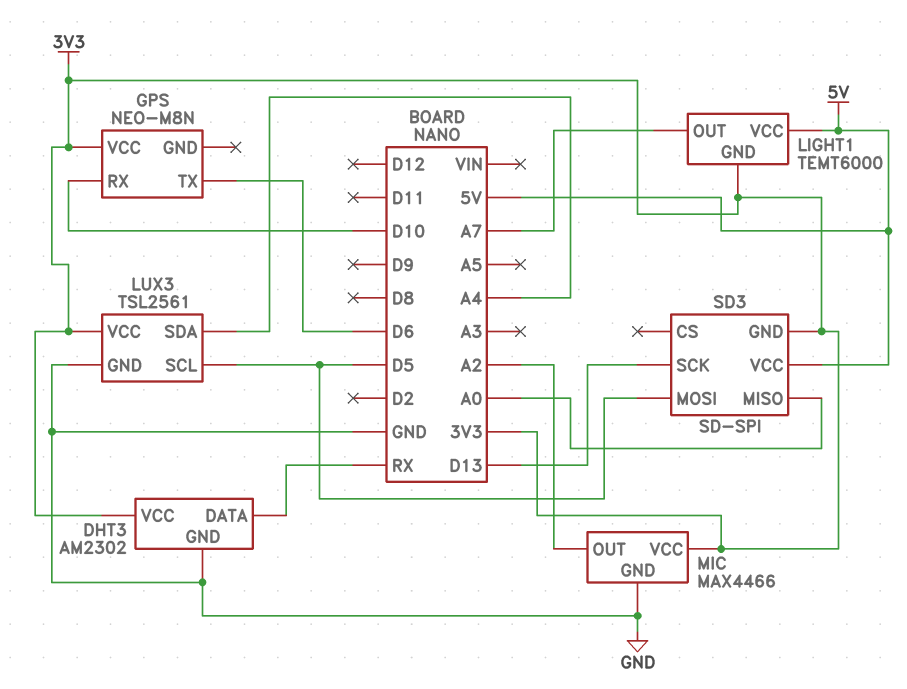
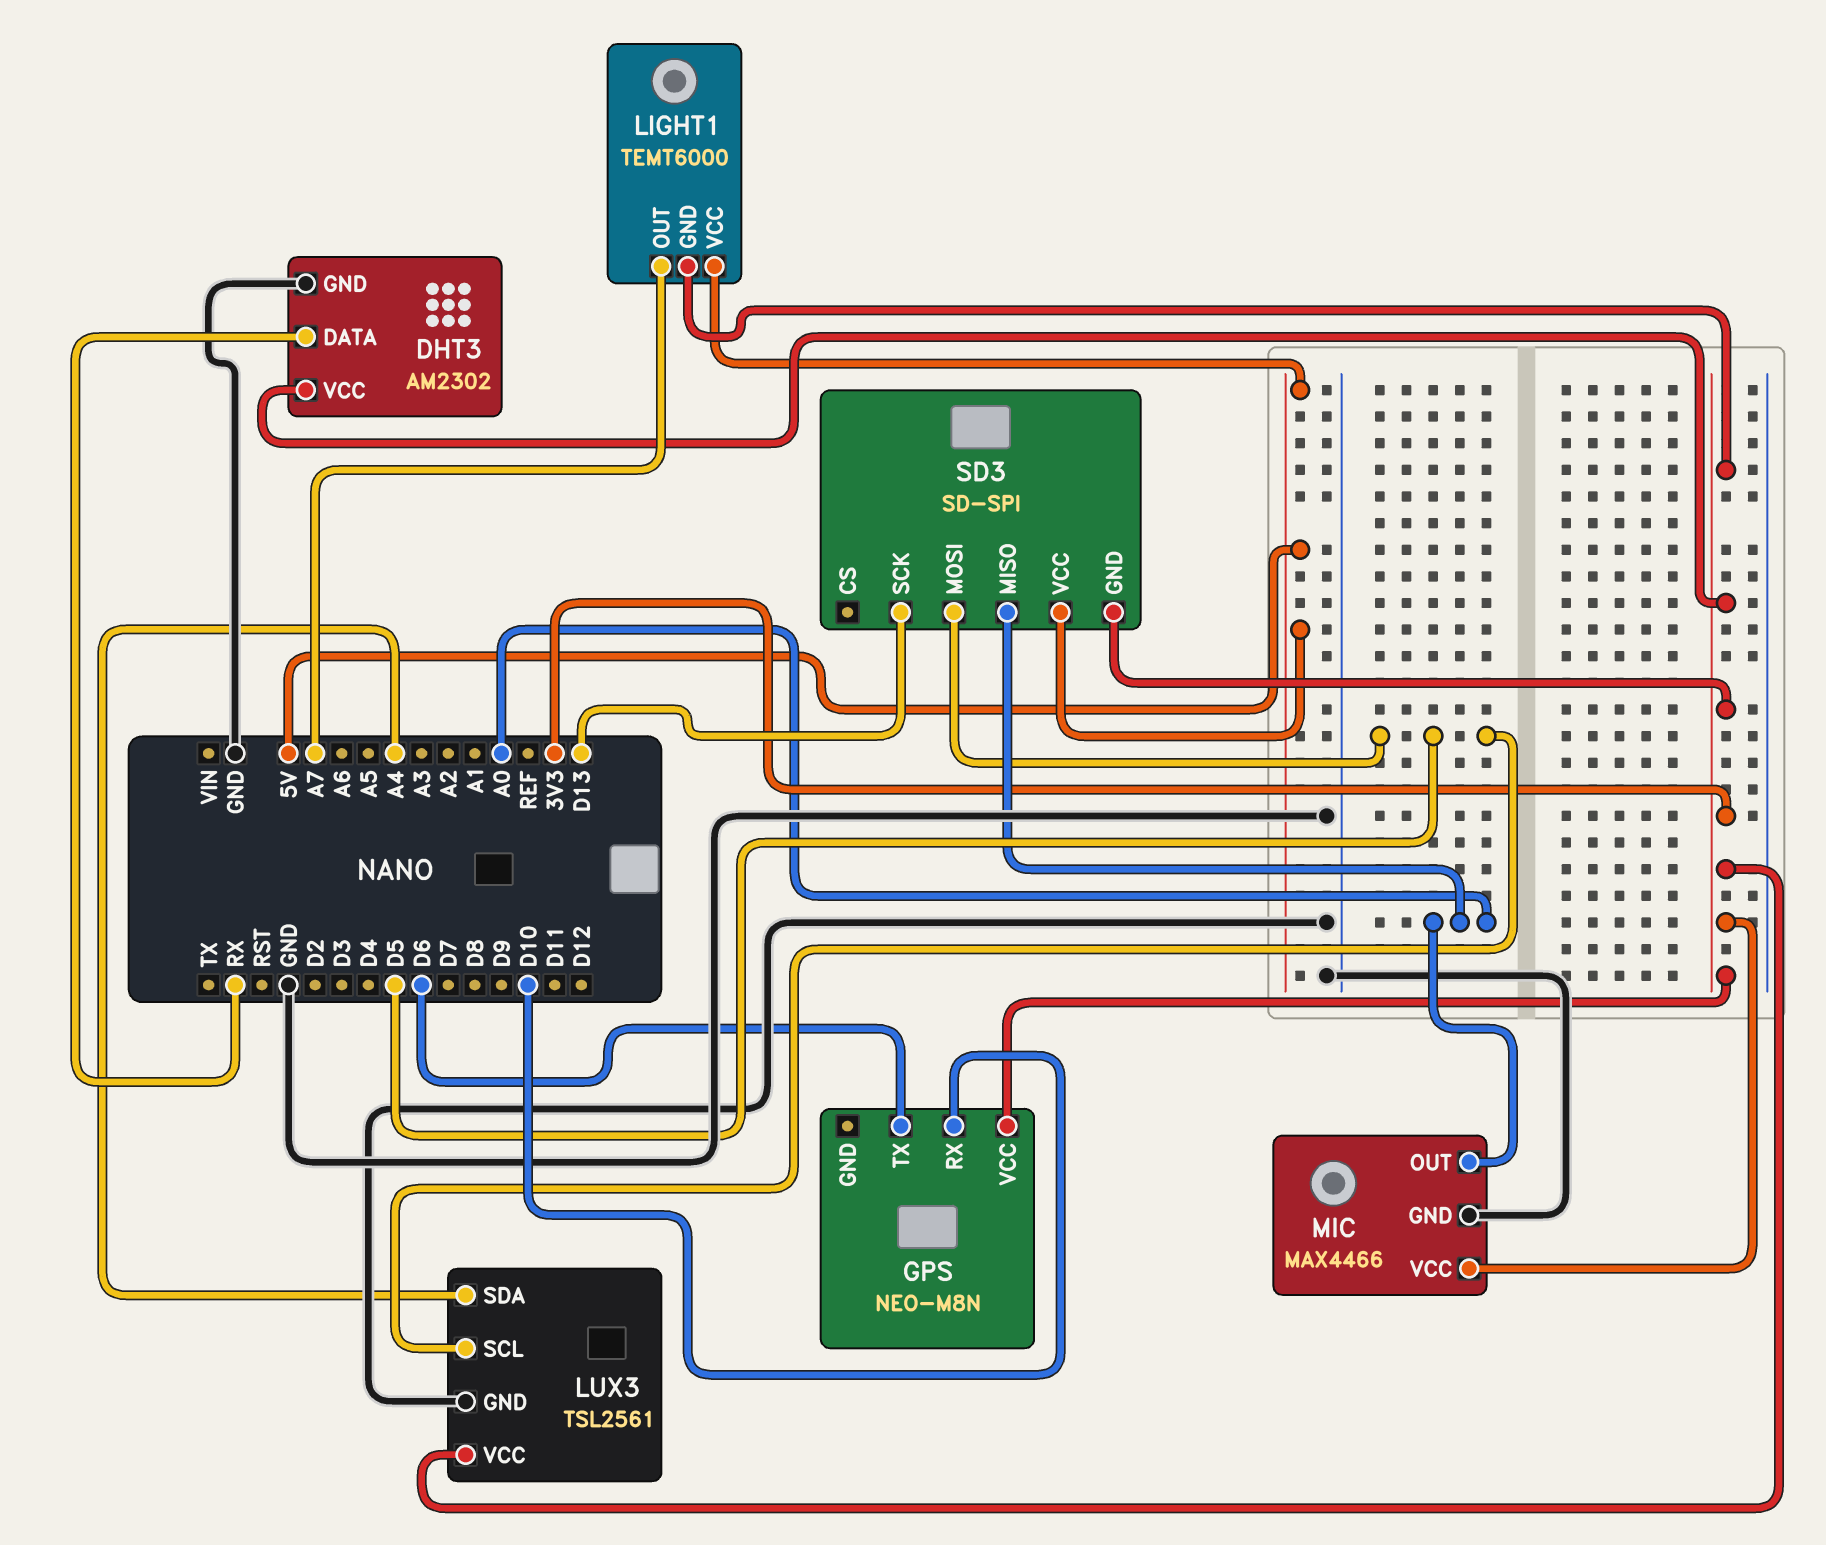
MIC pin OUT: A2 -> A0

